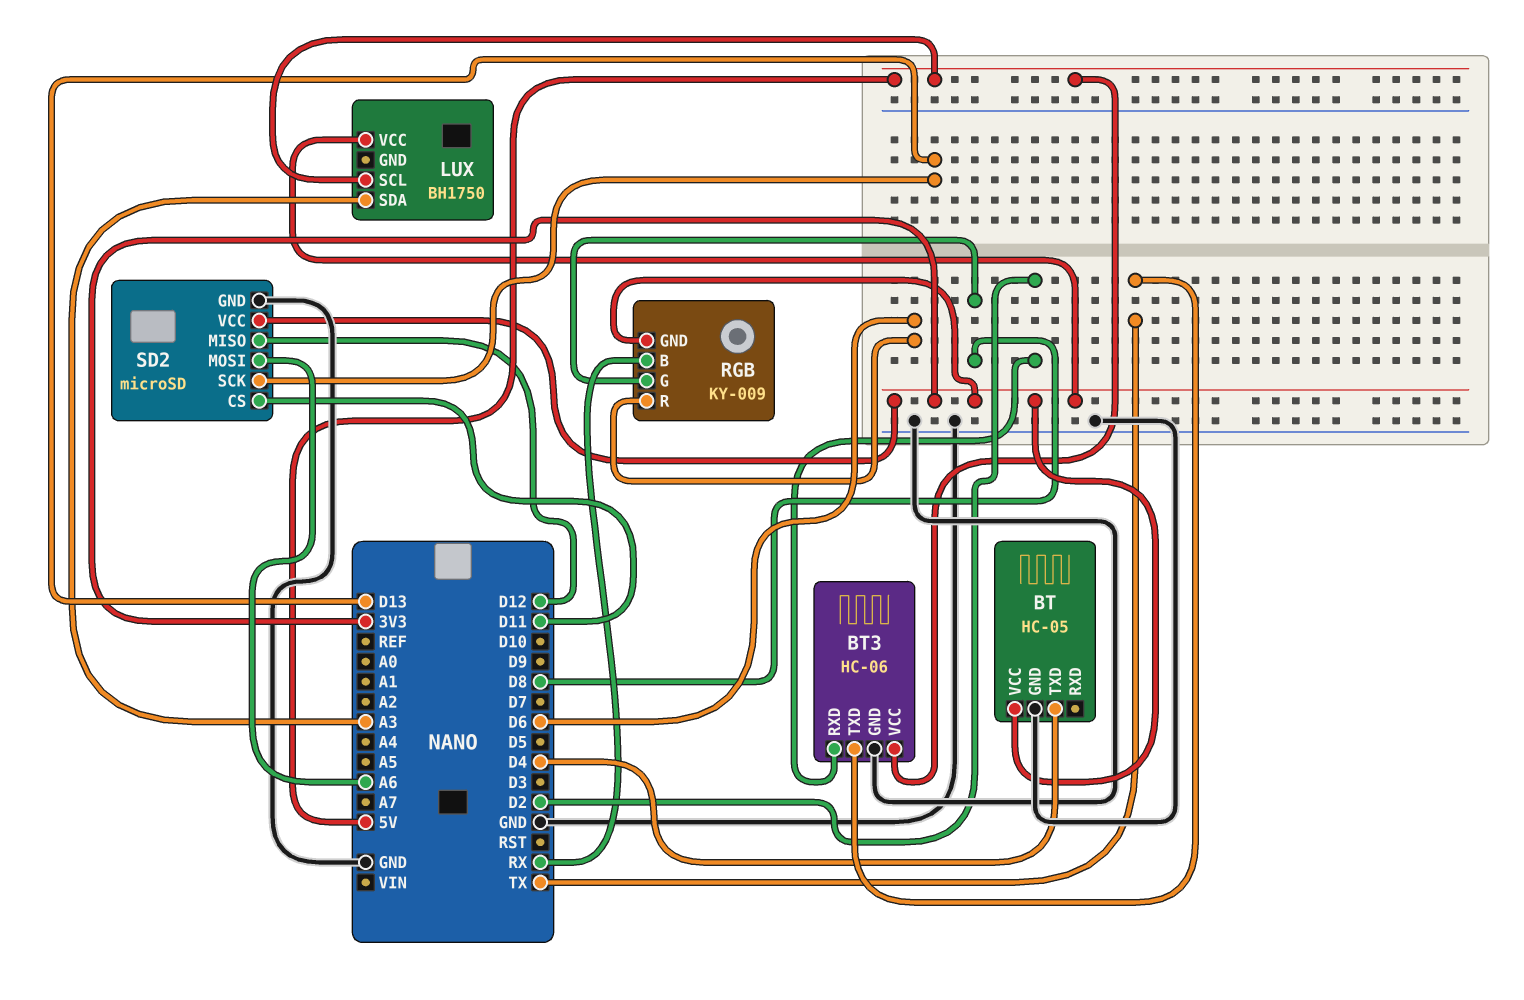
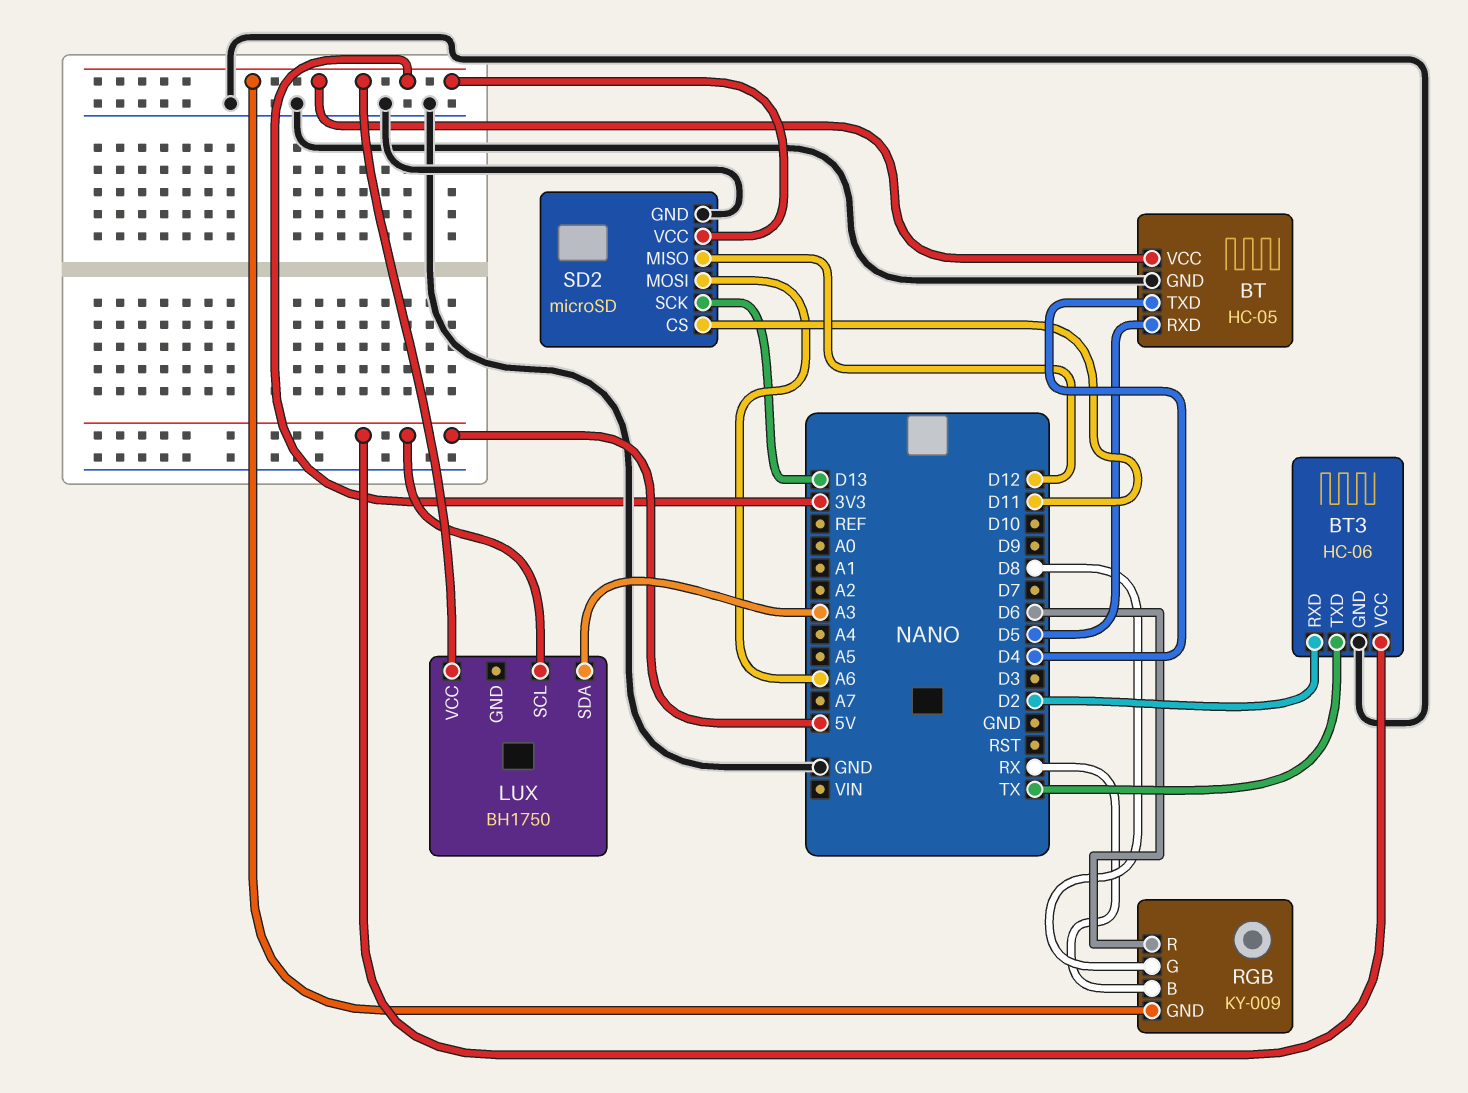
BT pin RXD: none -> D5

